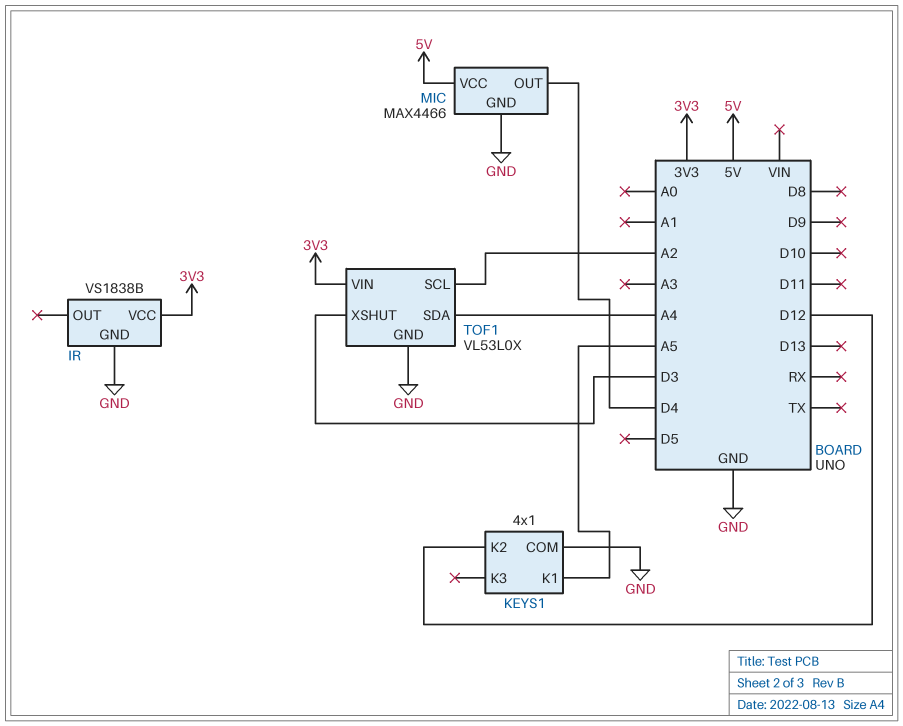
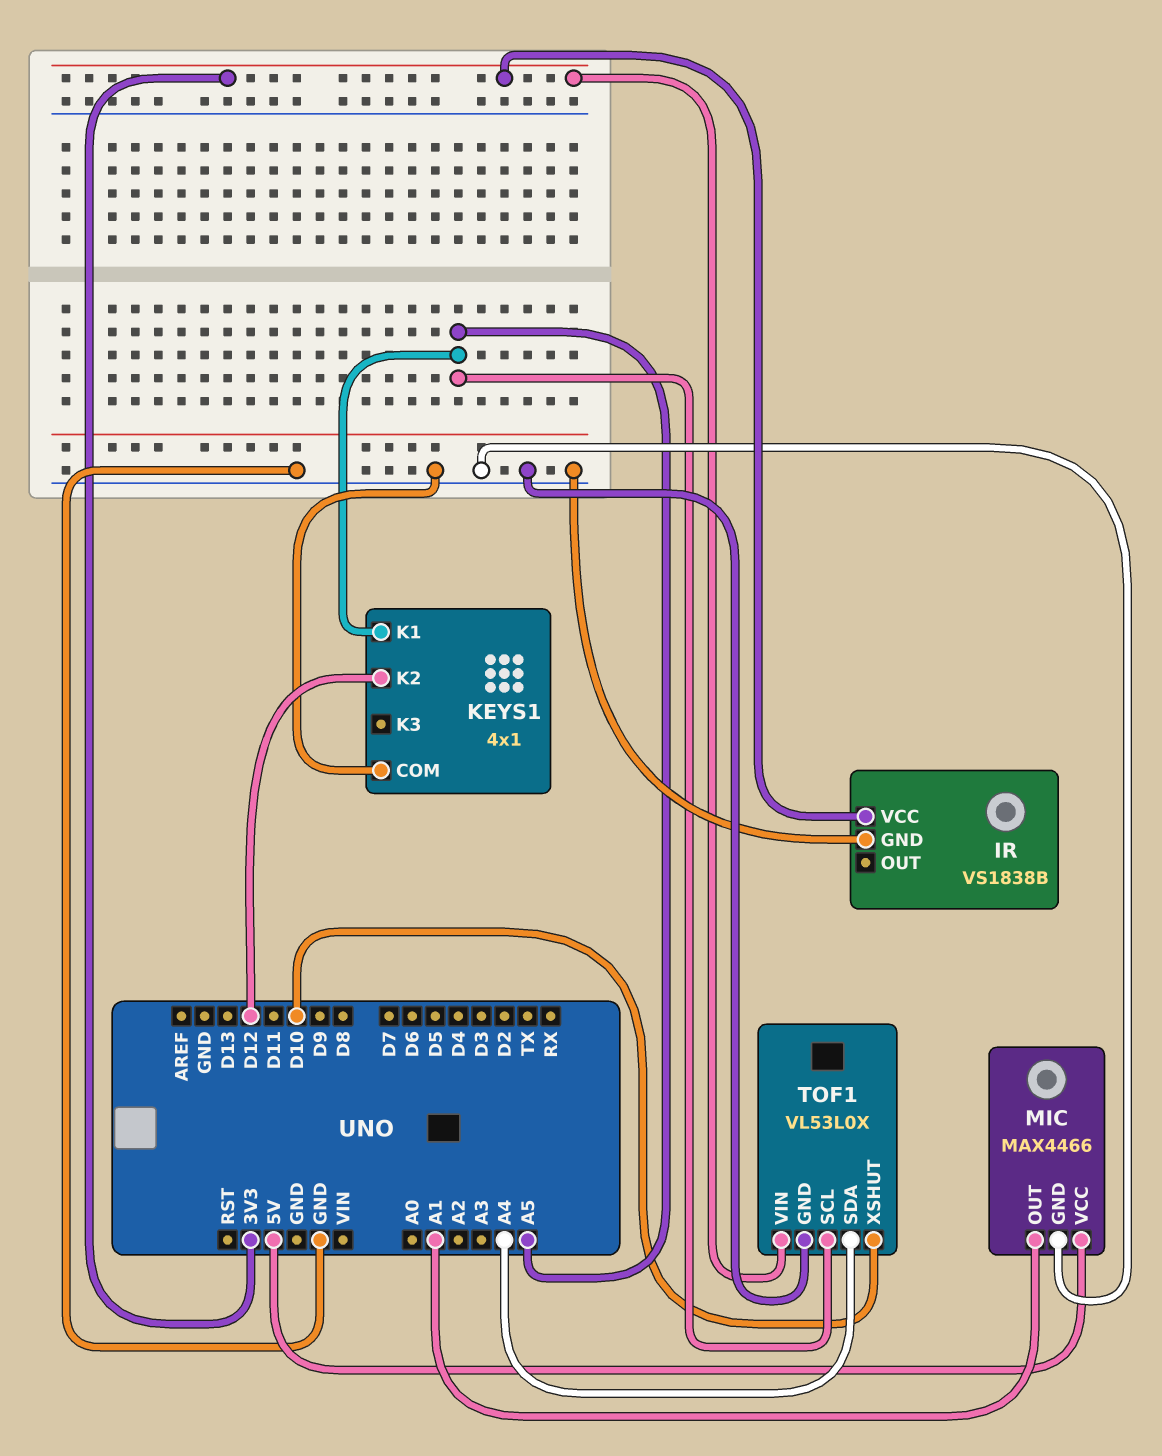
MIC pin OUT: D4 -> A1
TOF1 pin SCL: A2 -> A5
TOF1 pin XSHUT: D3 -> D10

